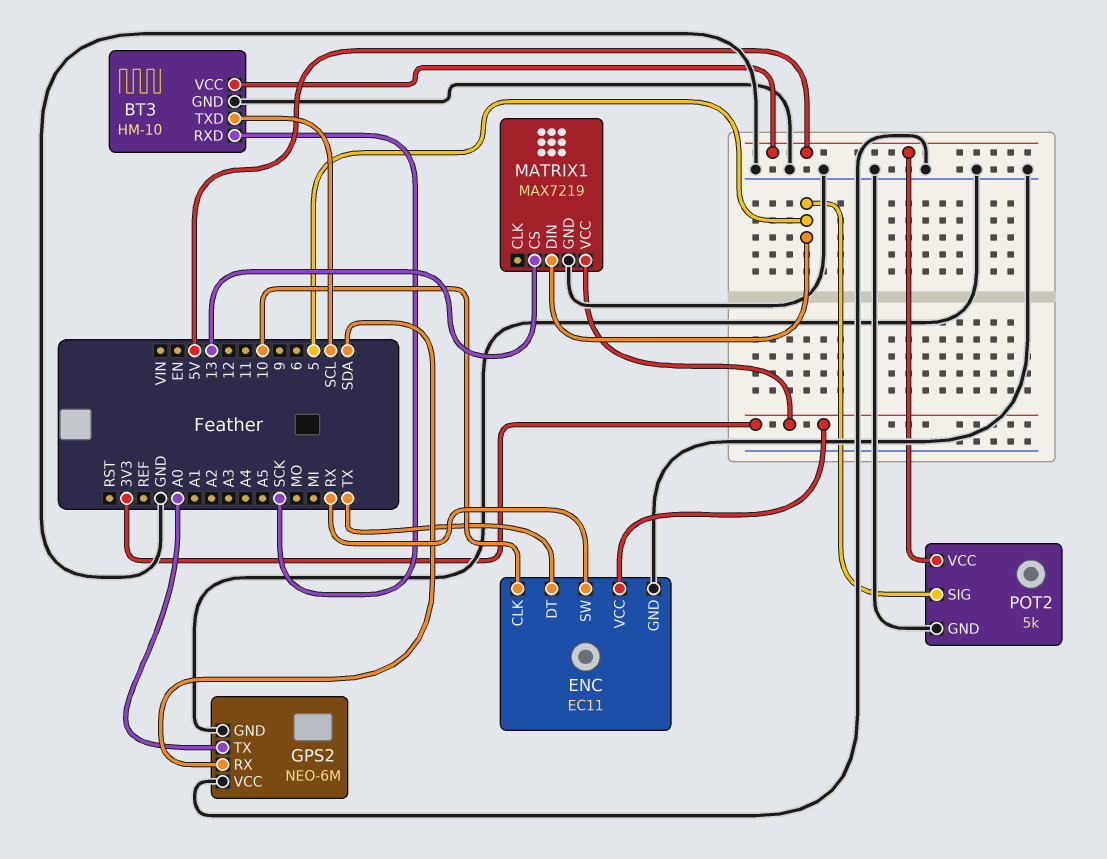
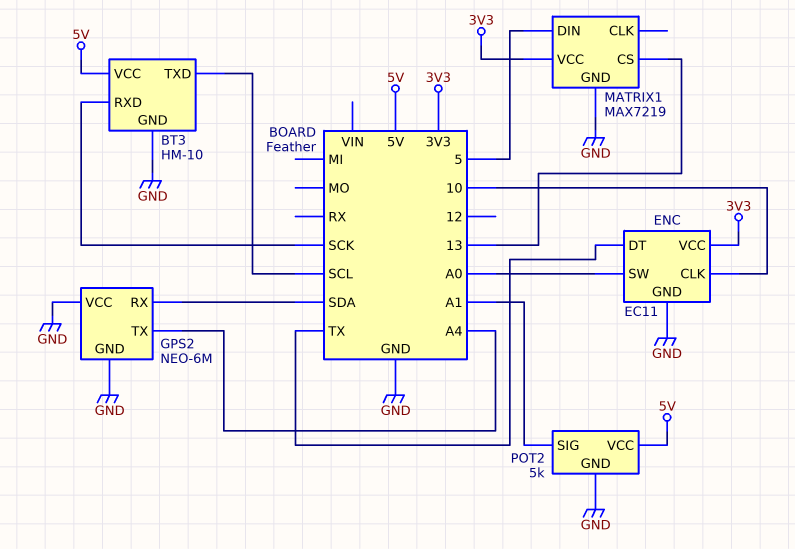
ENC pin SW: RX -> A0
GPS2 pin TX: A0 -> A4
POT2 pin SIG: 5 -> A1

